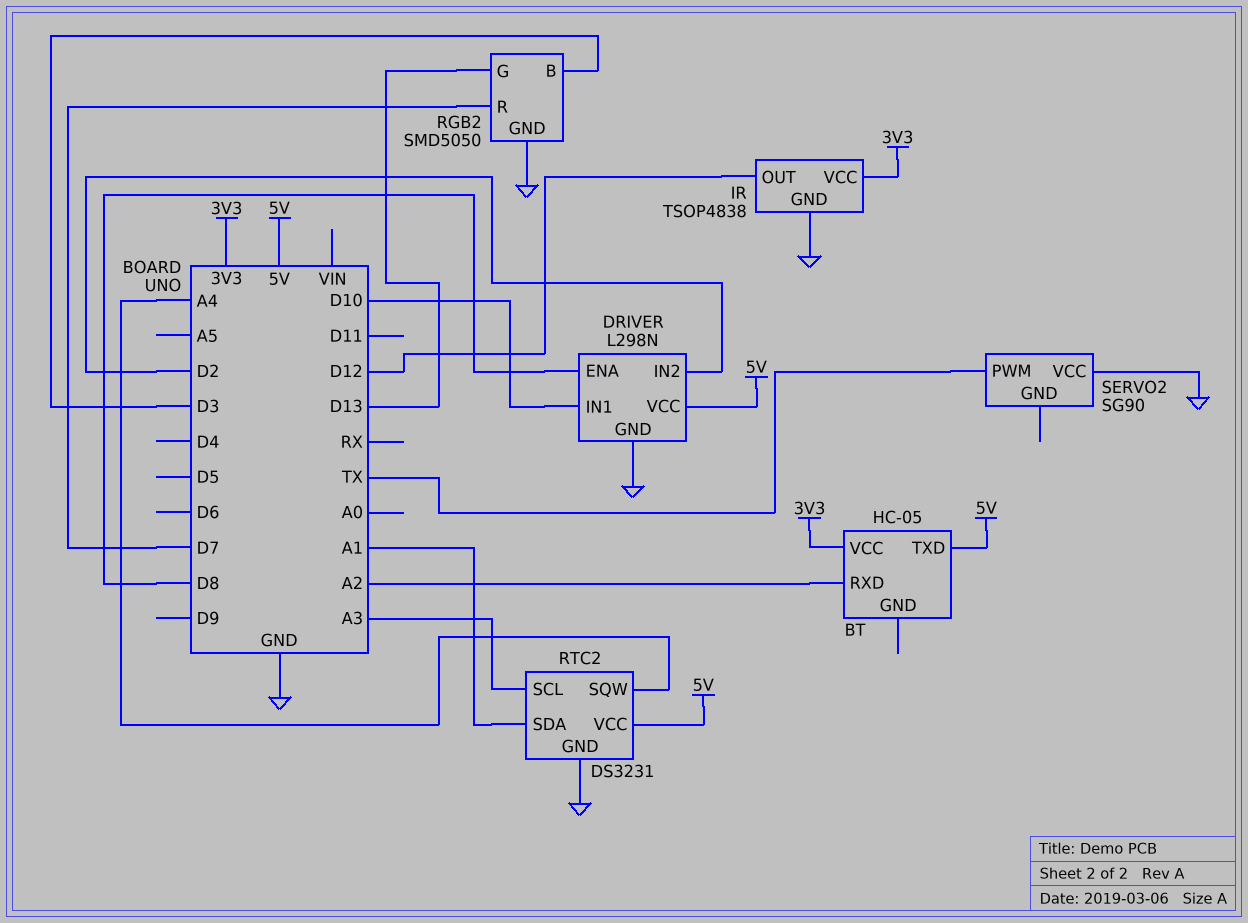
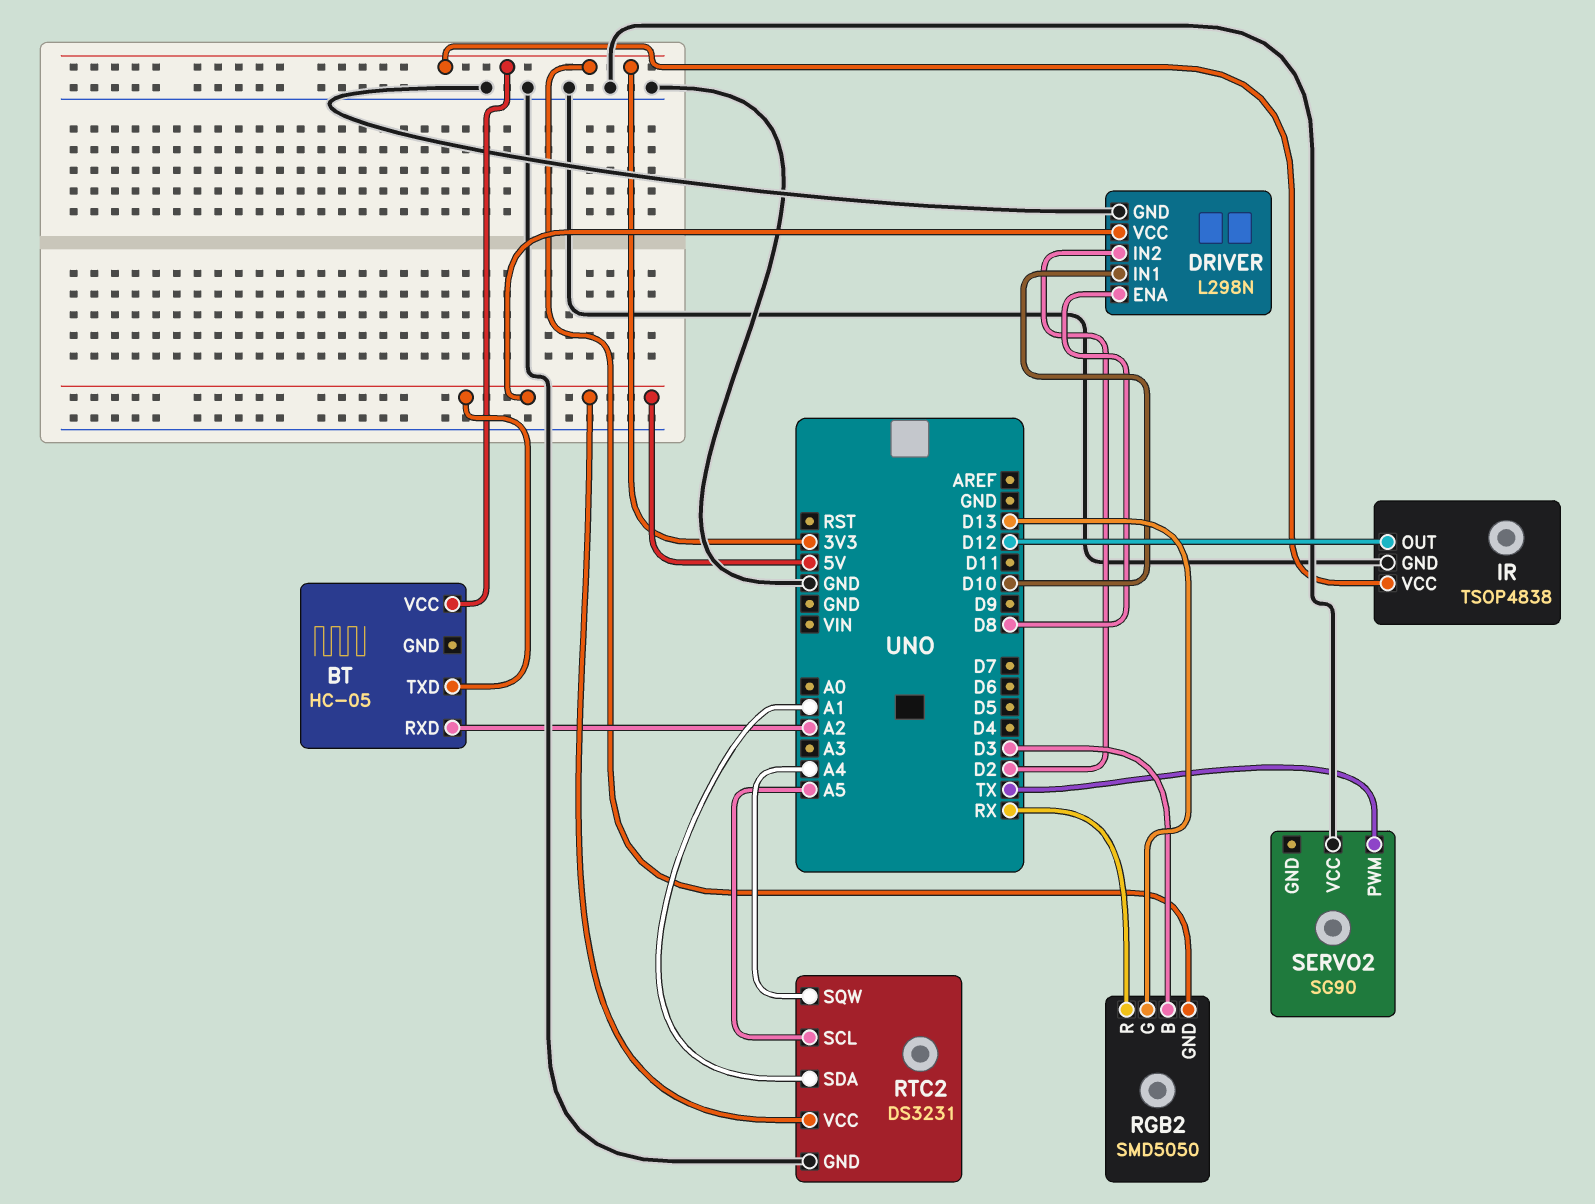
RGB2 pin GND: GND -> 3V3
RGB2 pin R: D7 -> RX
RTC2 pin SCL: A3 -> A5

